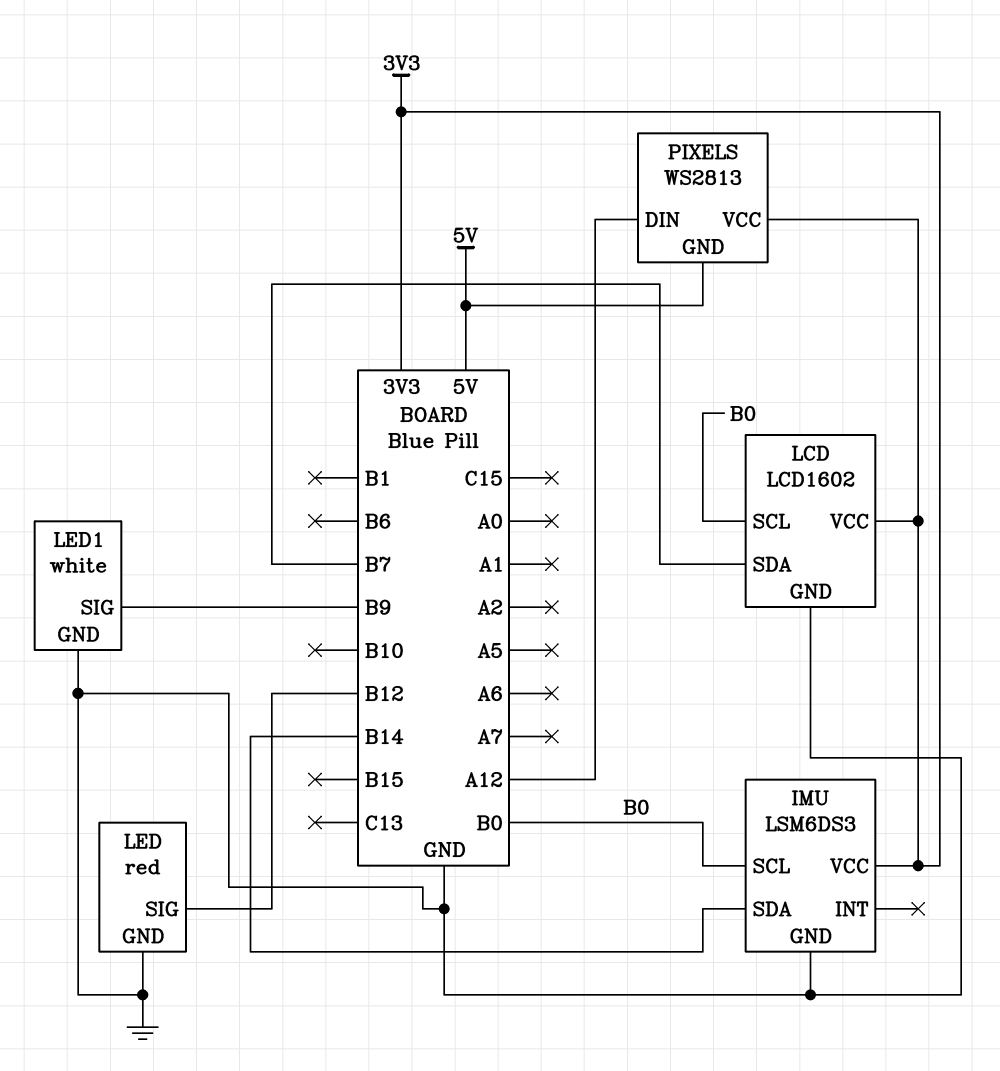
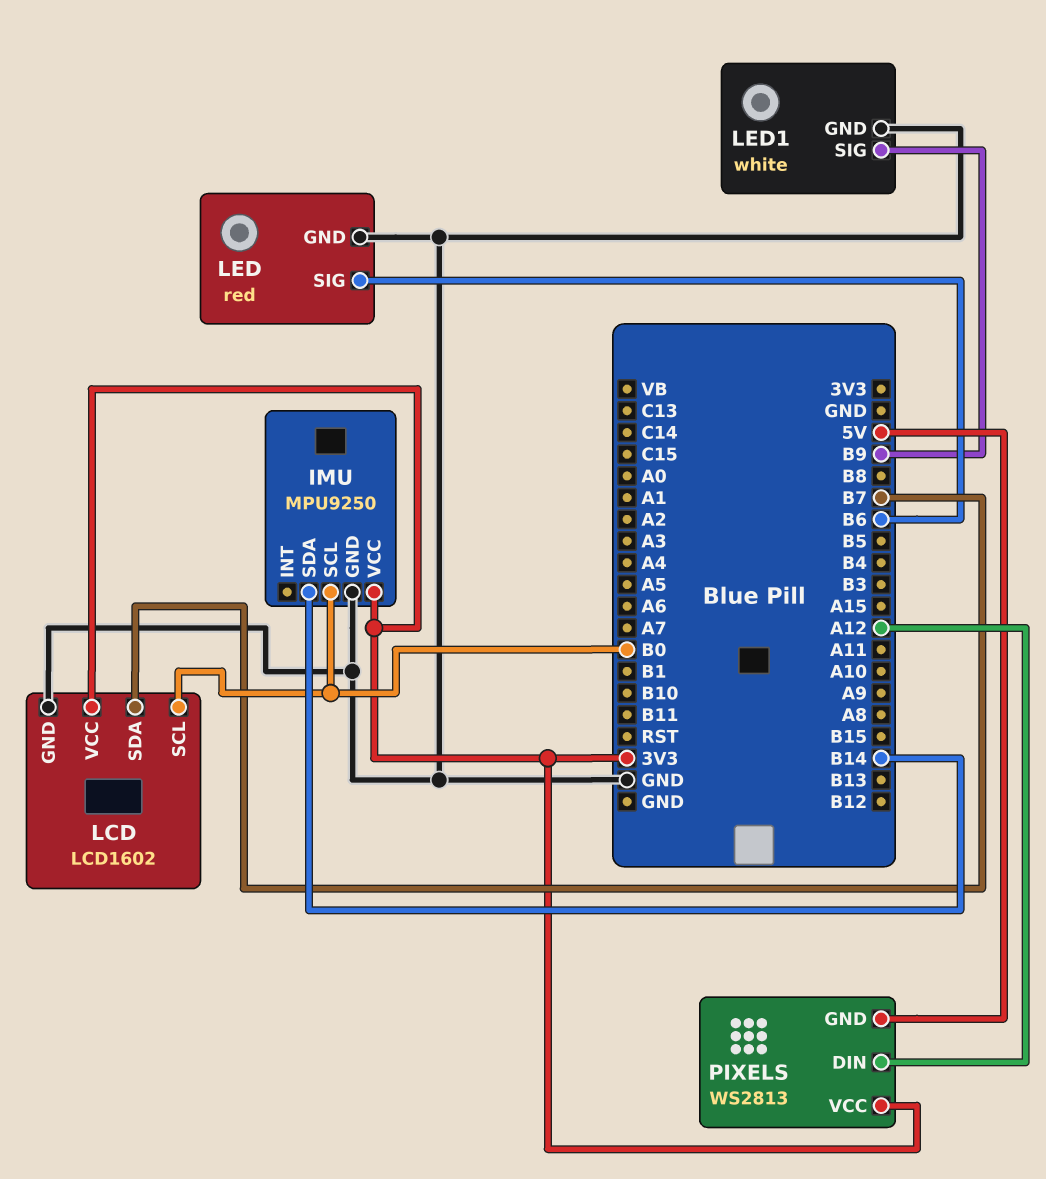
IMU: LSM6DS3 -> MPU9250
LED pin SIG: B12 -> B6

